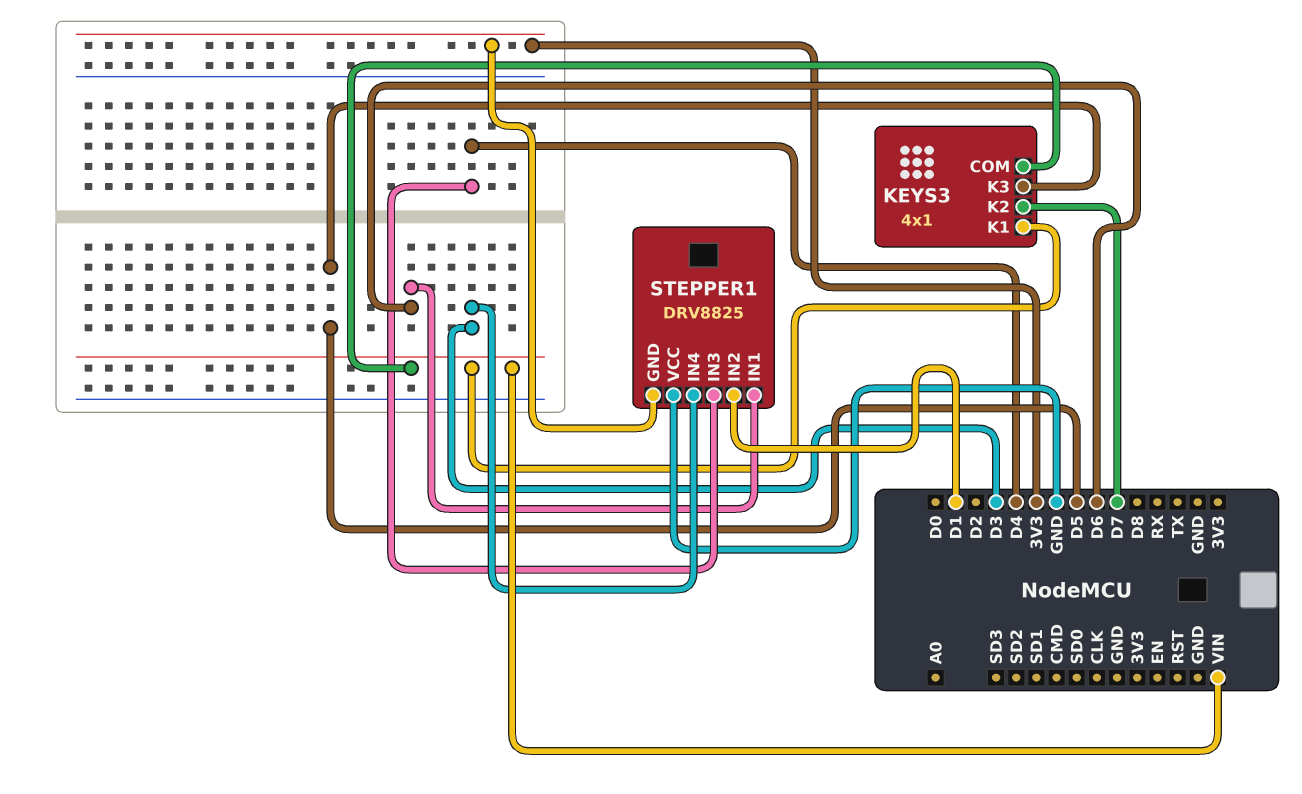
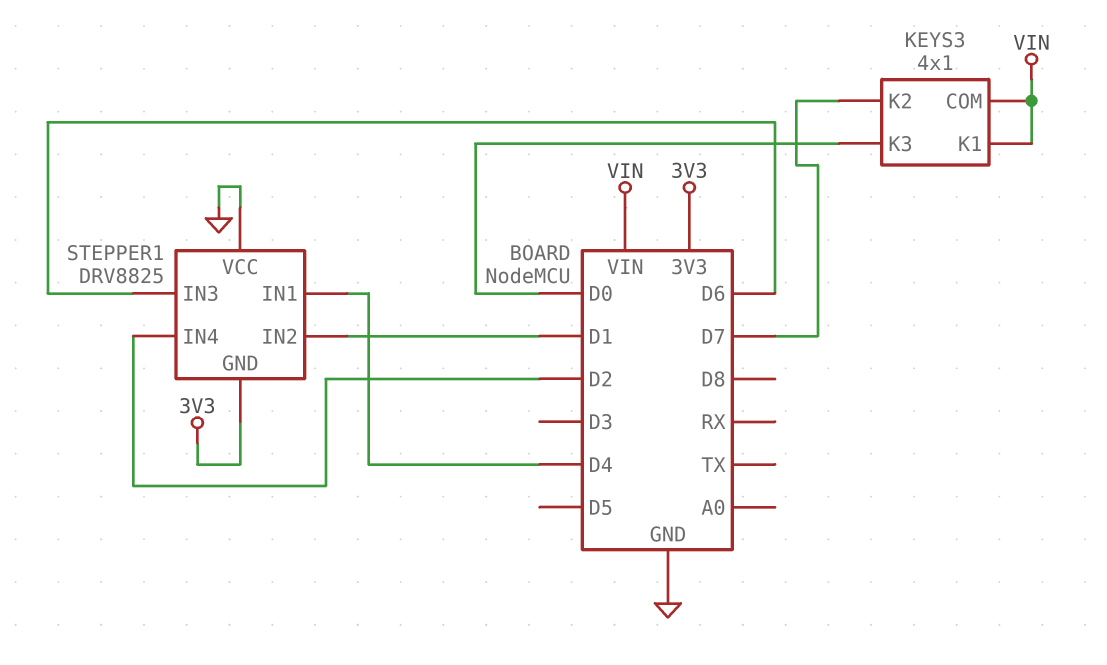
KEYS3 pin K3: D5 -> D0
STEPPER1 pin IN1: D6 -> D4
STEPPER1 pin IN3: D4 -> D6
STEPPER1 pin IN4: D3 -> D2

